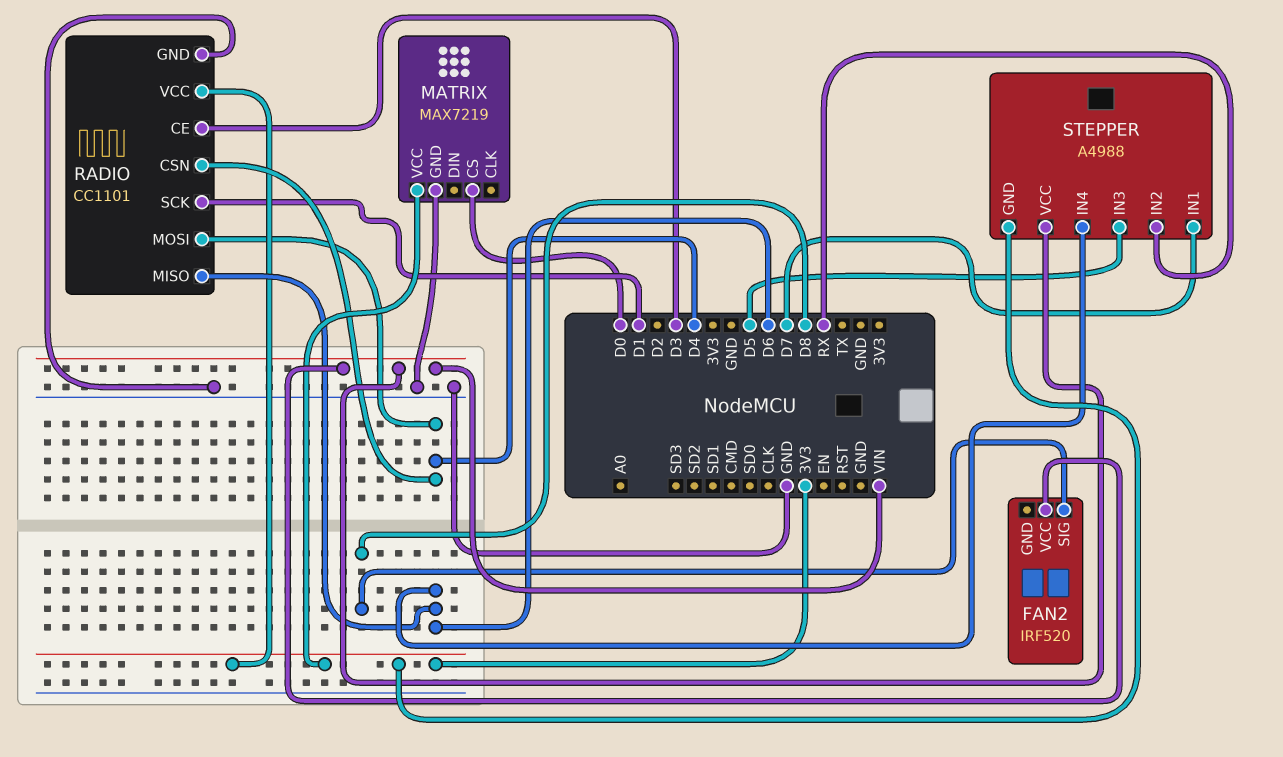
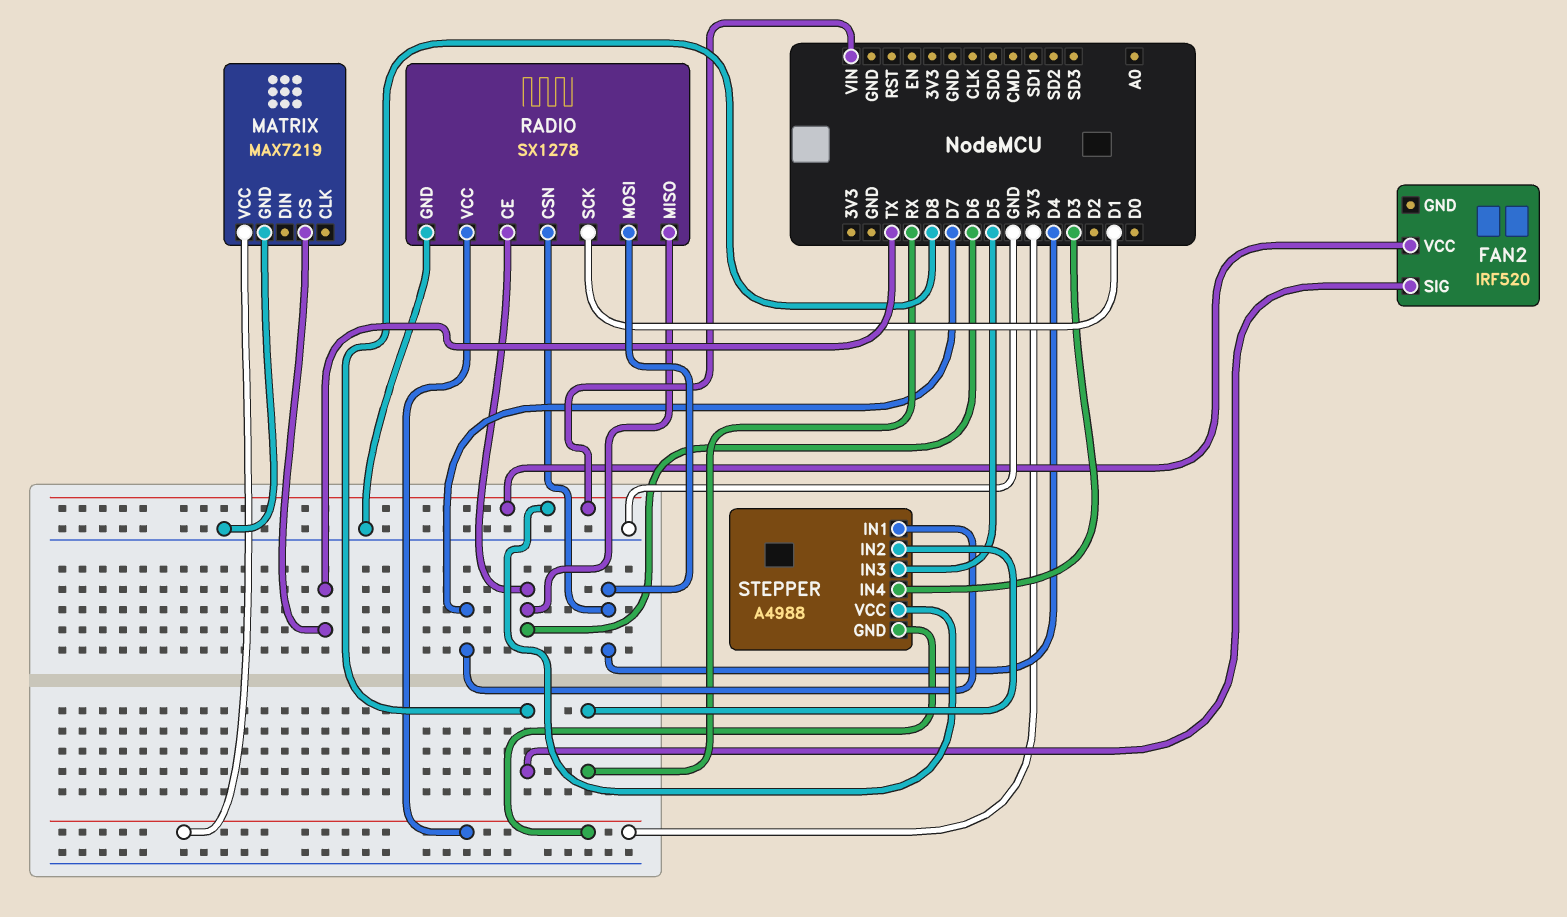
MATRIX pin CS: D0 -> TX
RADIO: CC1101 -> SX1278
RADIO pin CE: D3 -> D6
STEPPER pin IN4: D6 -> D3

